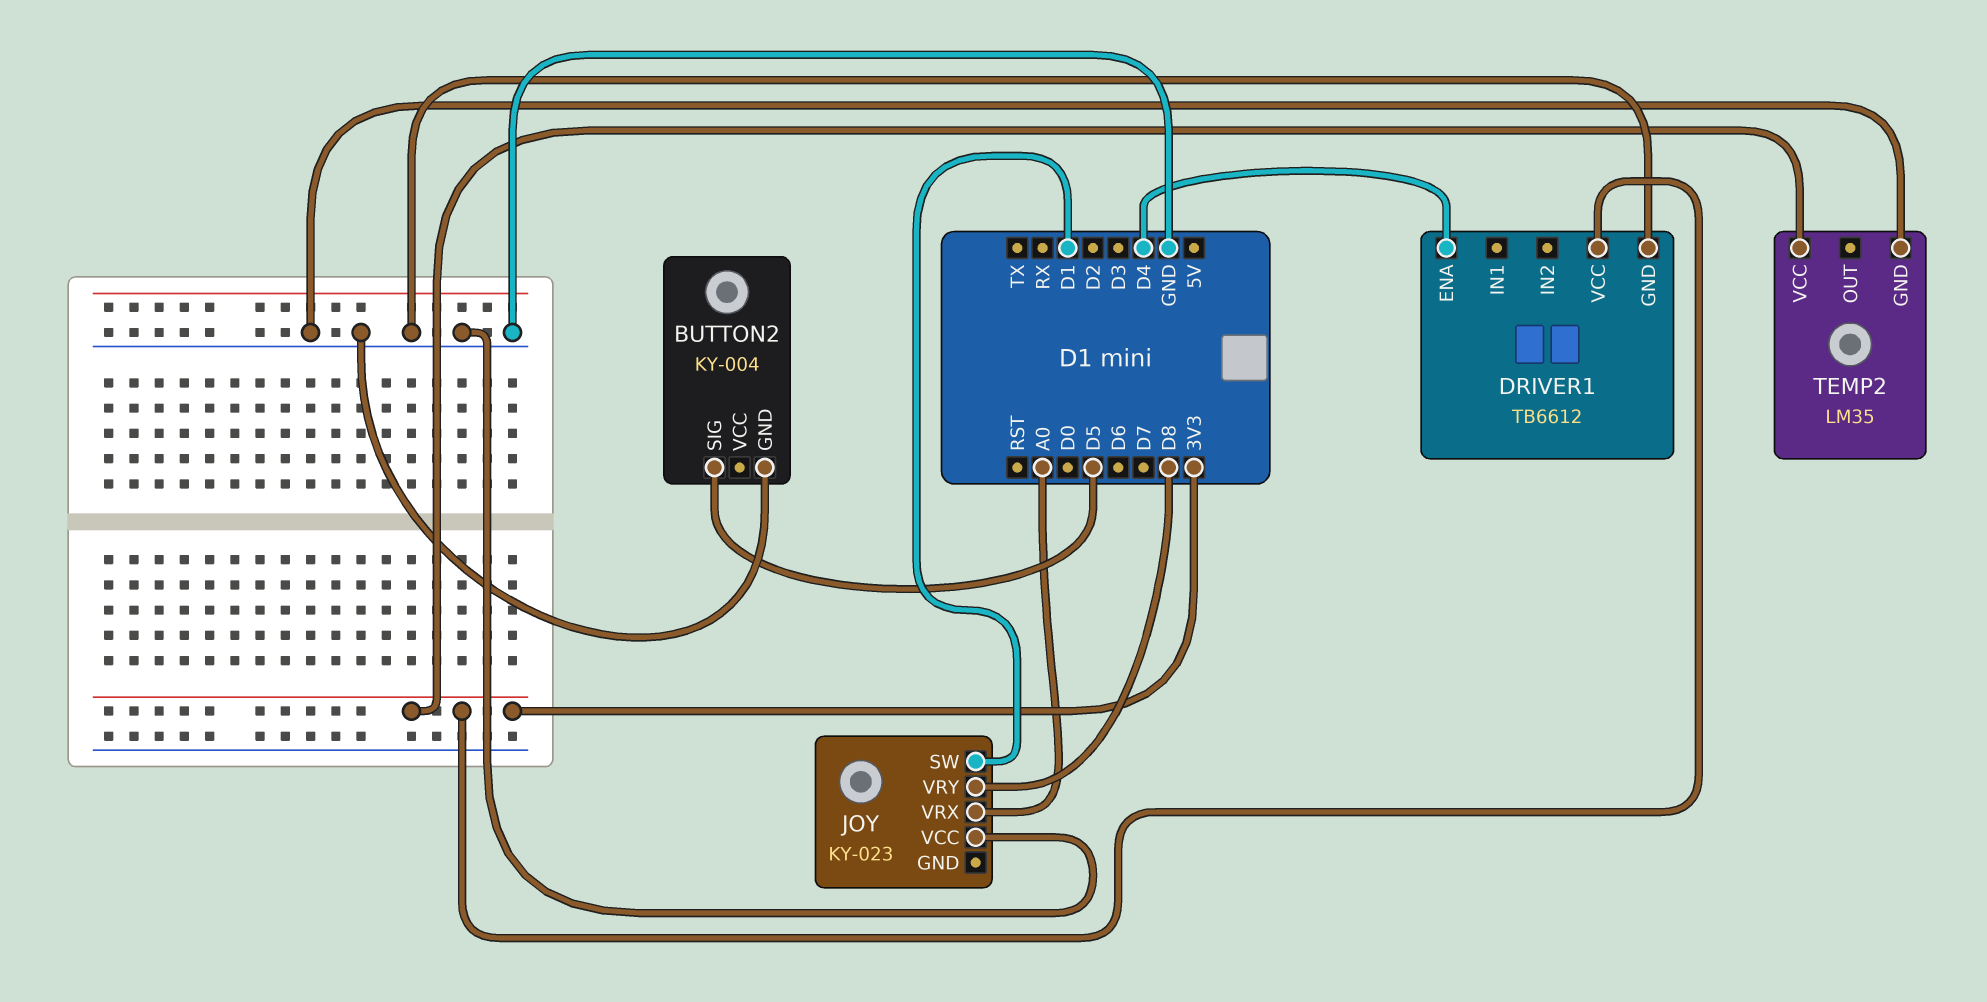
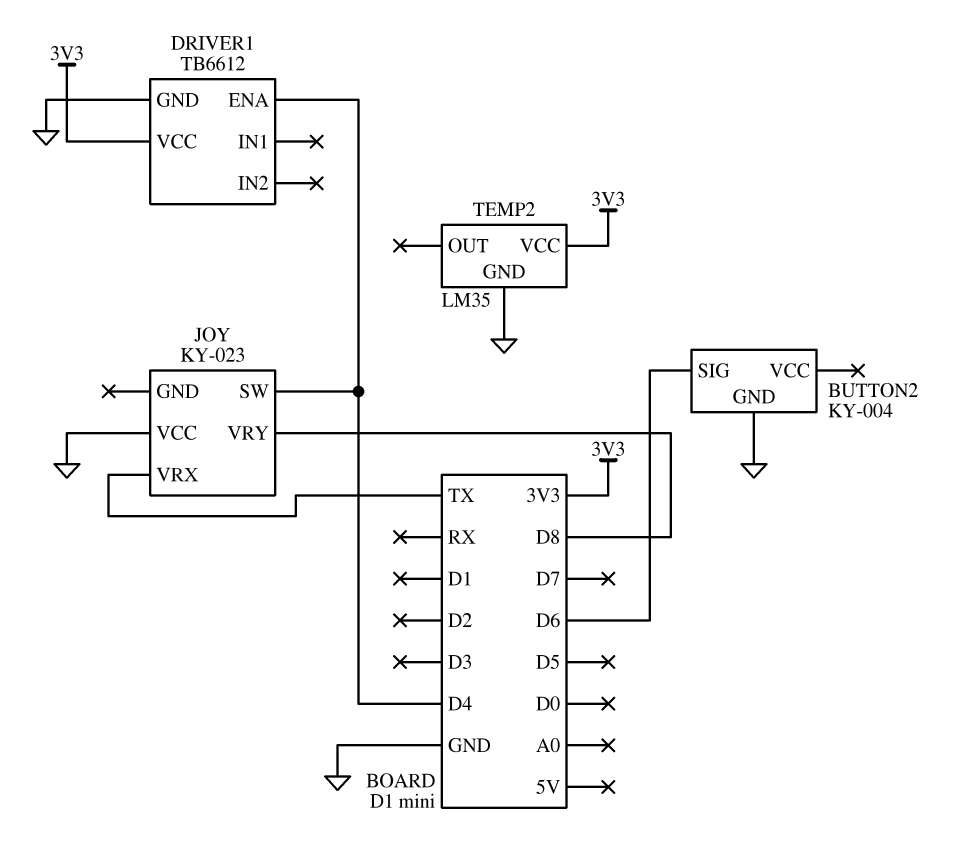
BUTTON2 pin SIG: D5 -> D6
JOY pin SW: D1 -> D4
JOY pin VRX: A0 -> TX

